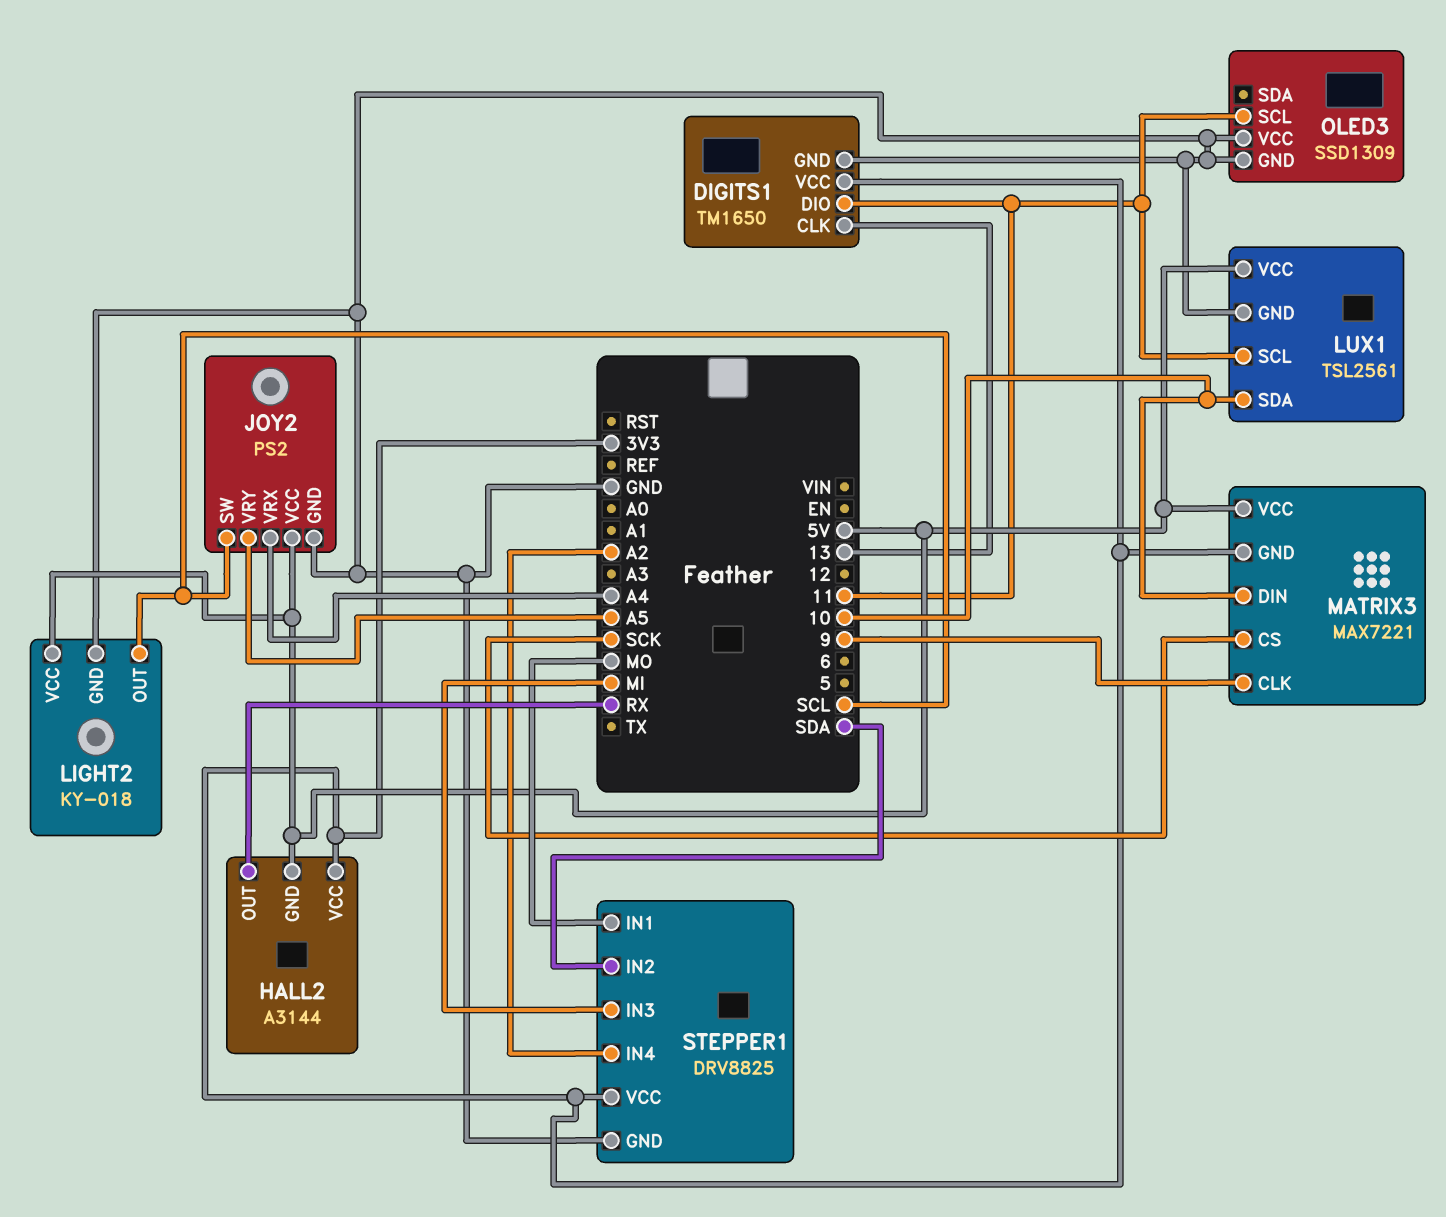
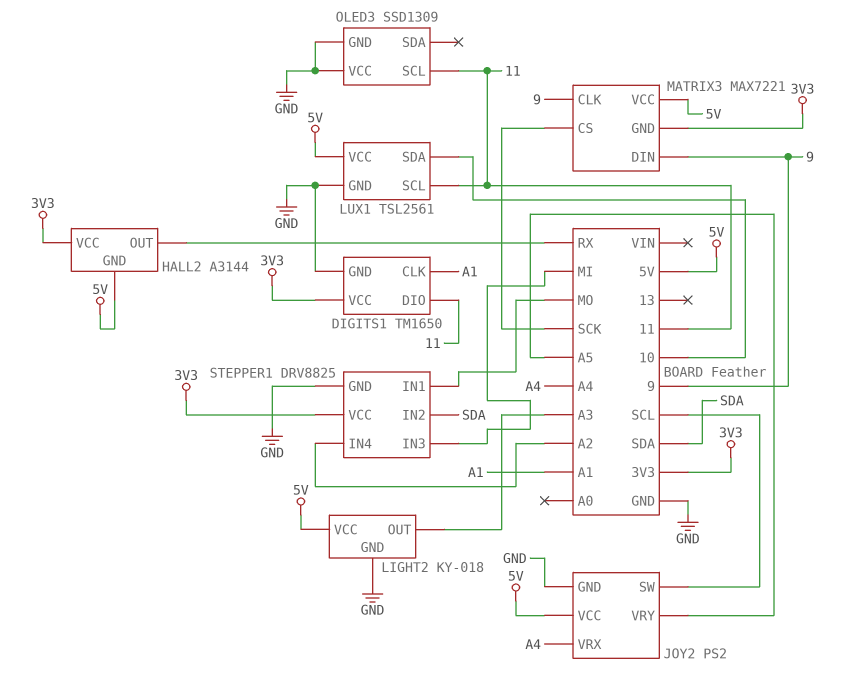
DIGITS1 pin CLK: 13 -> A1
LIGHT2 pin OUT: SCL -> A3
MATRIX3 pin DIN: 10 -> 9

